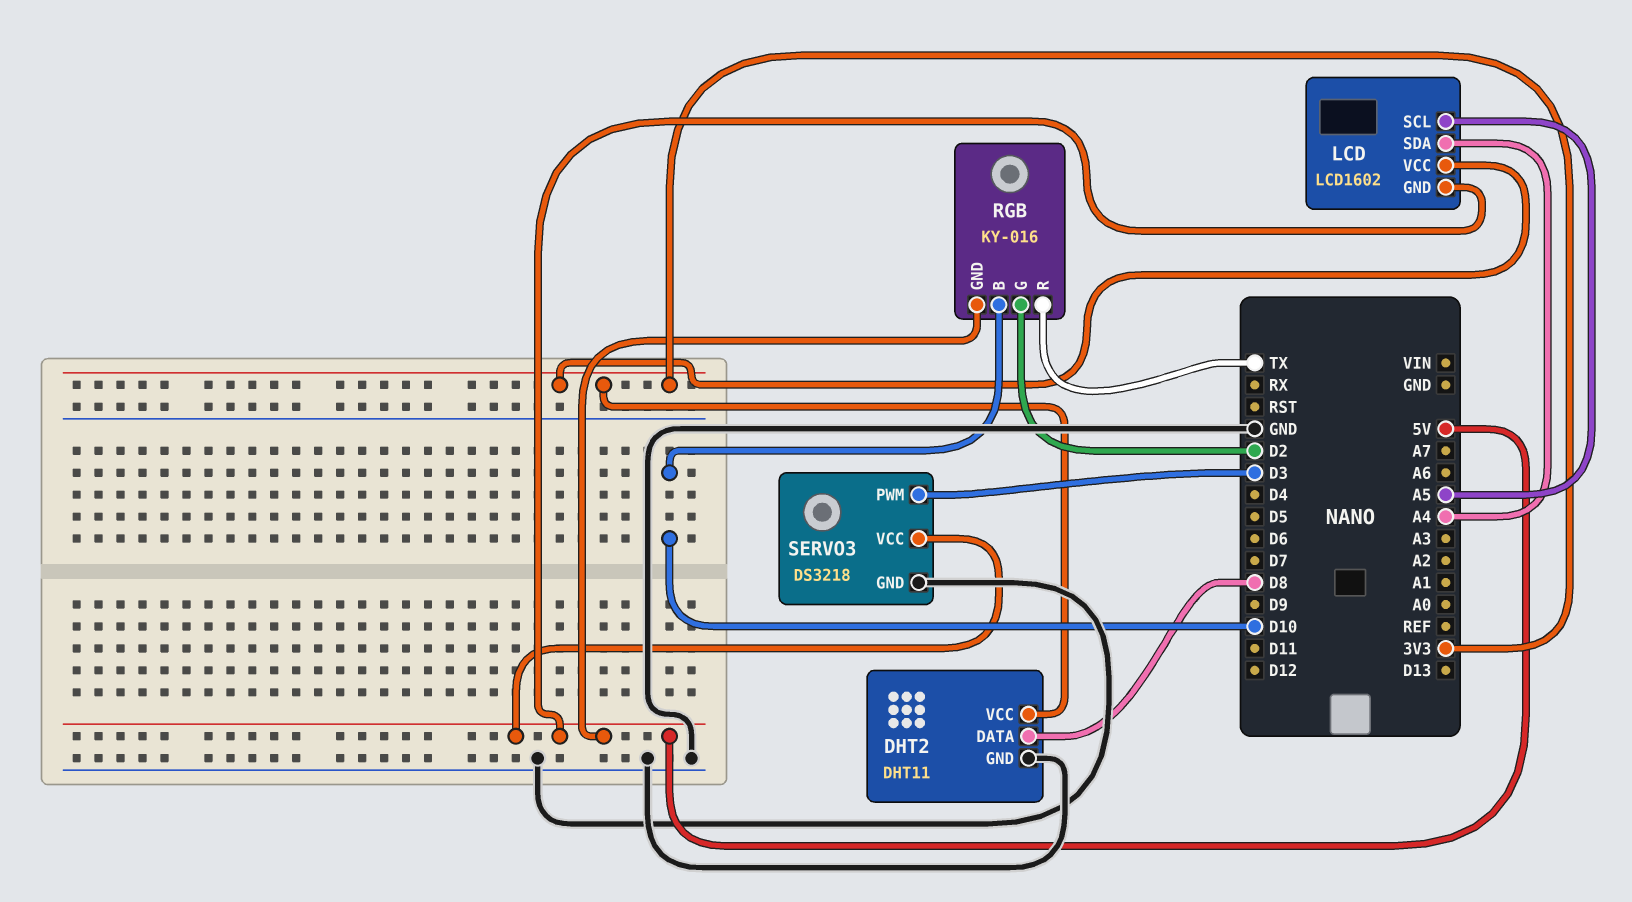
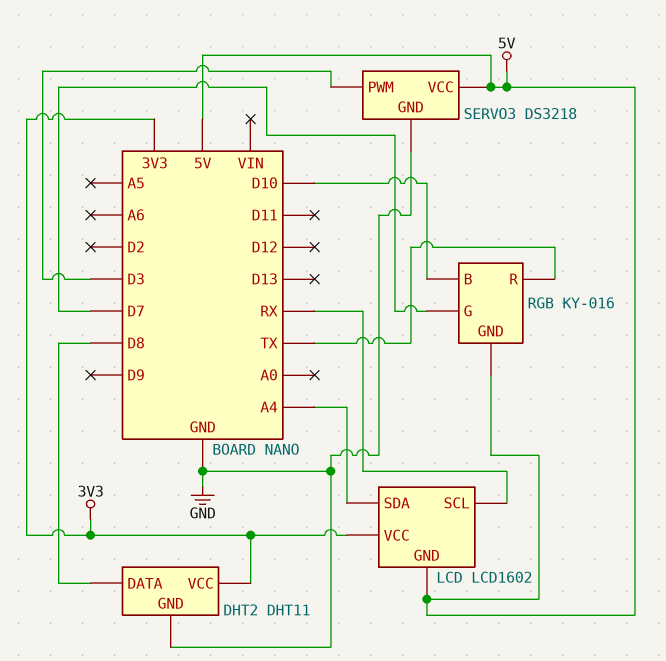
LCD pin SCL: A5 -> RX
RGB pin G: D2 -> D7

